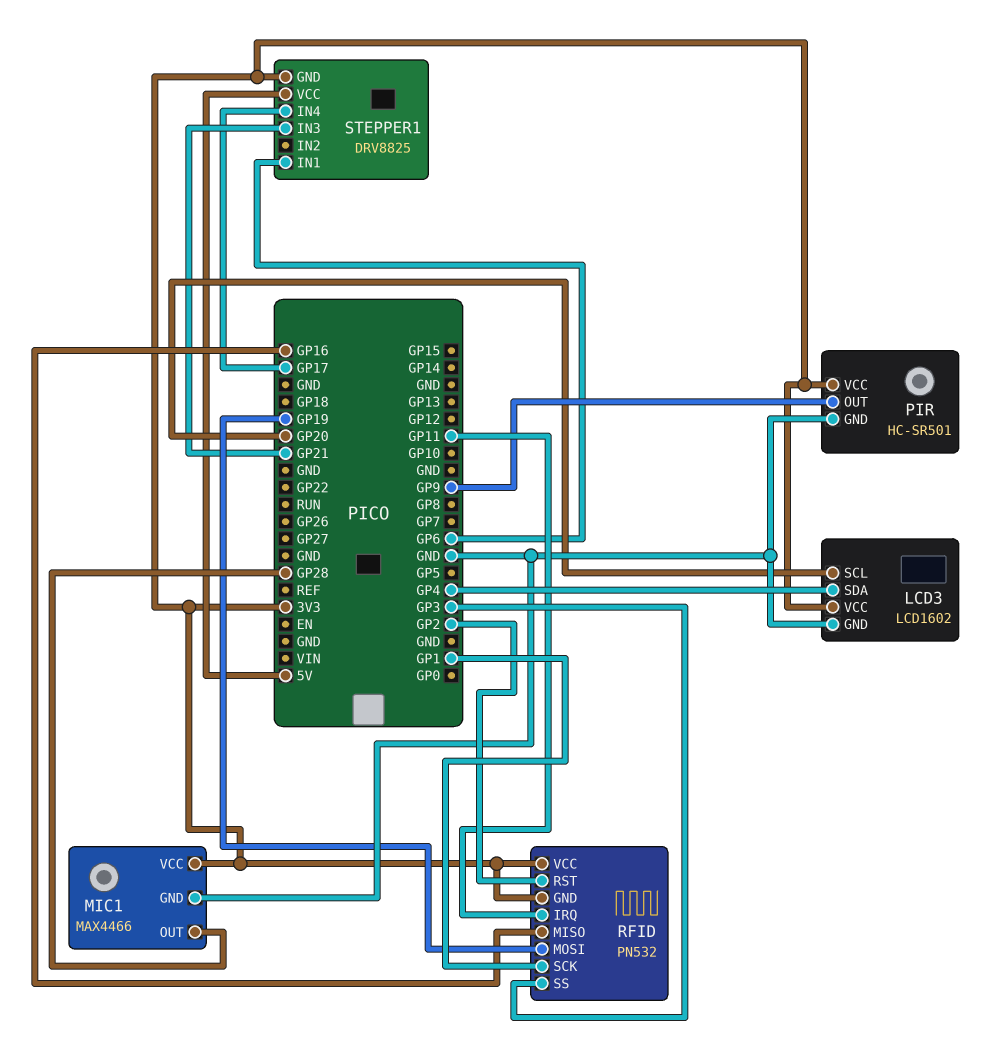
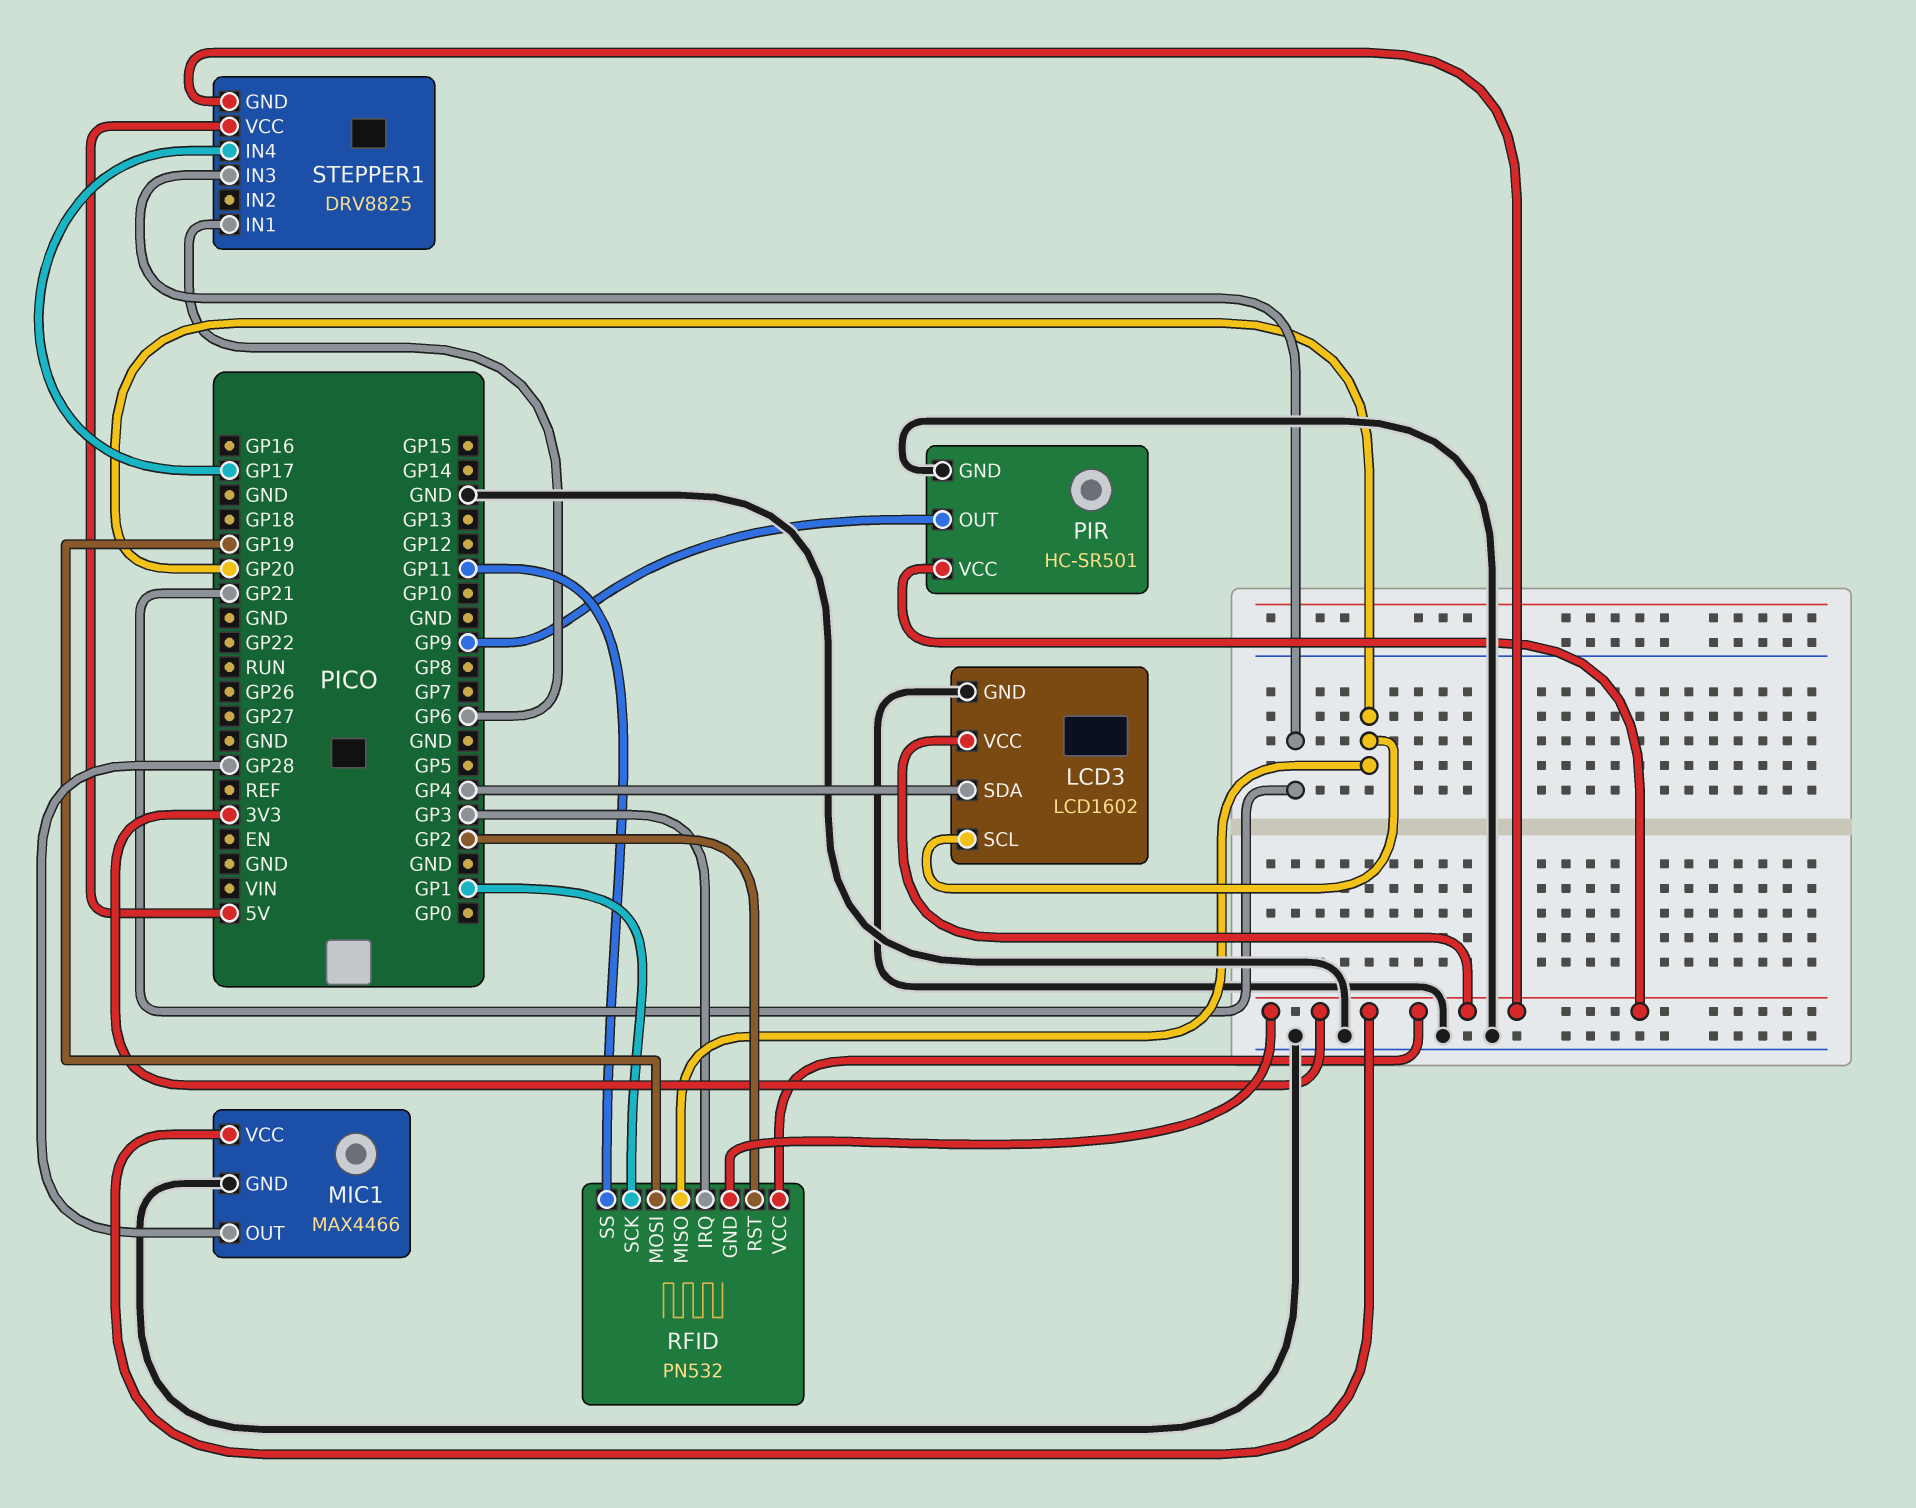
RFID pin IRQ: GP11 -> GP3
RFID pin MISO: GP16 -> GP20
RFID pin SS: GP3 -> GP11

